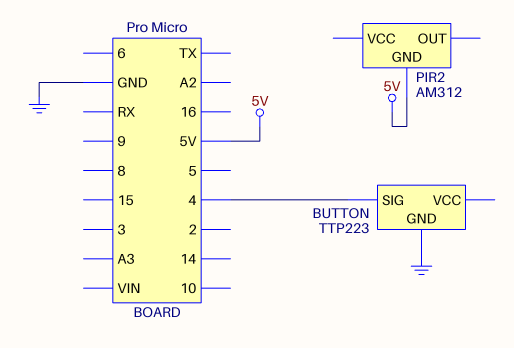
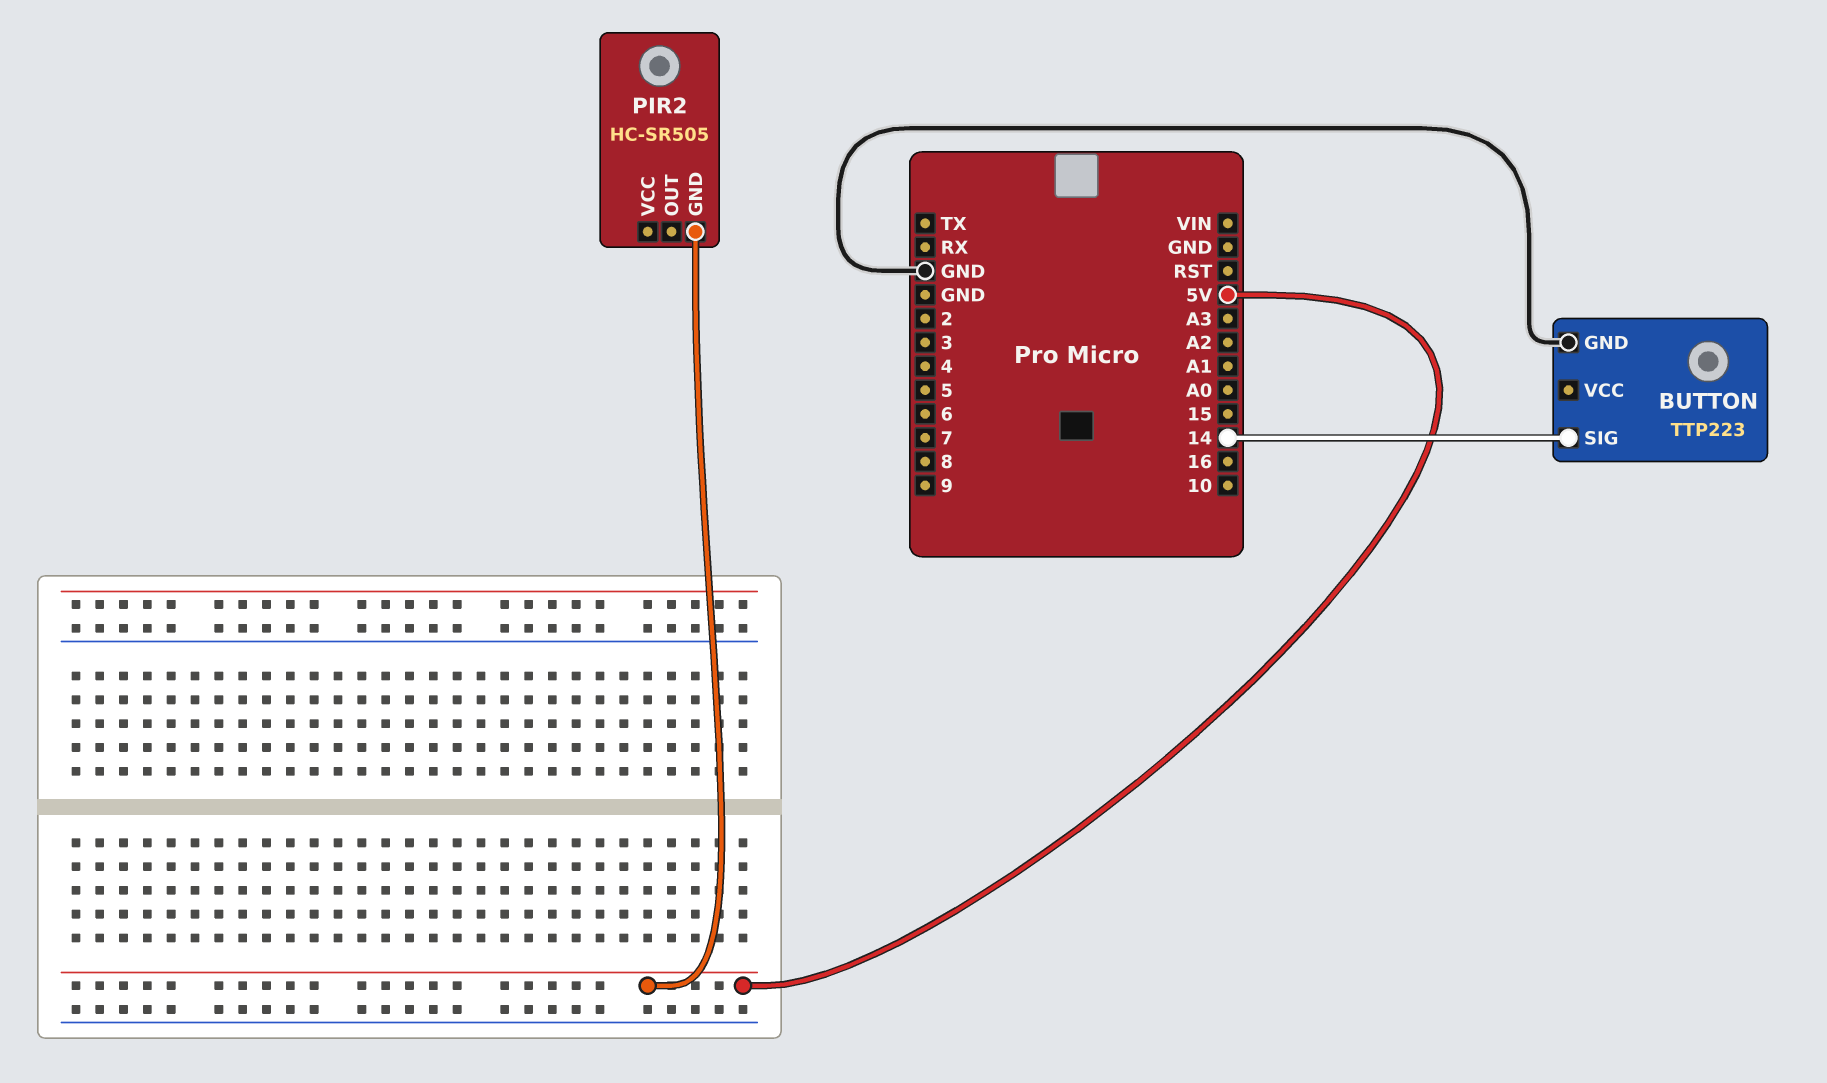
BUTTON pin SIG: 4 -> 14
PIR2: AM312 -> HC-SR505

